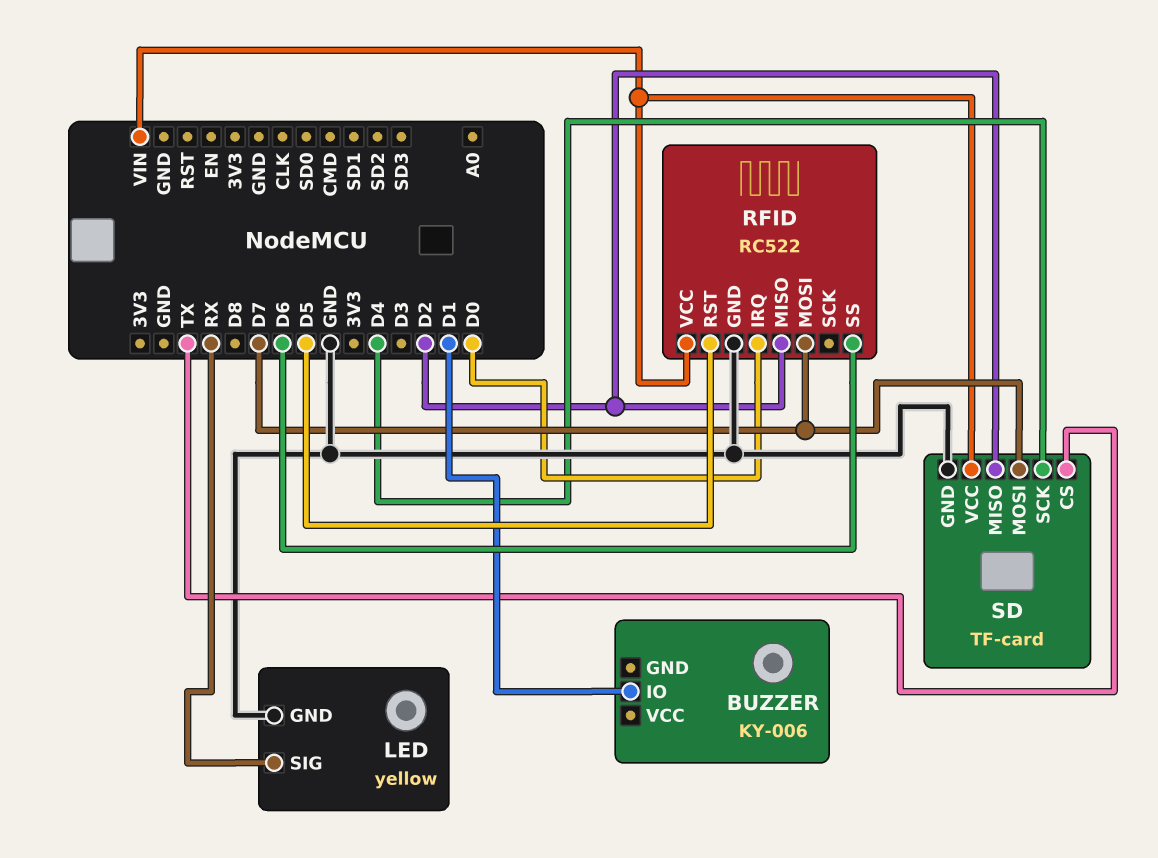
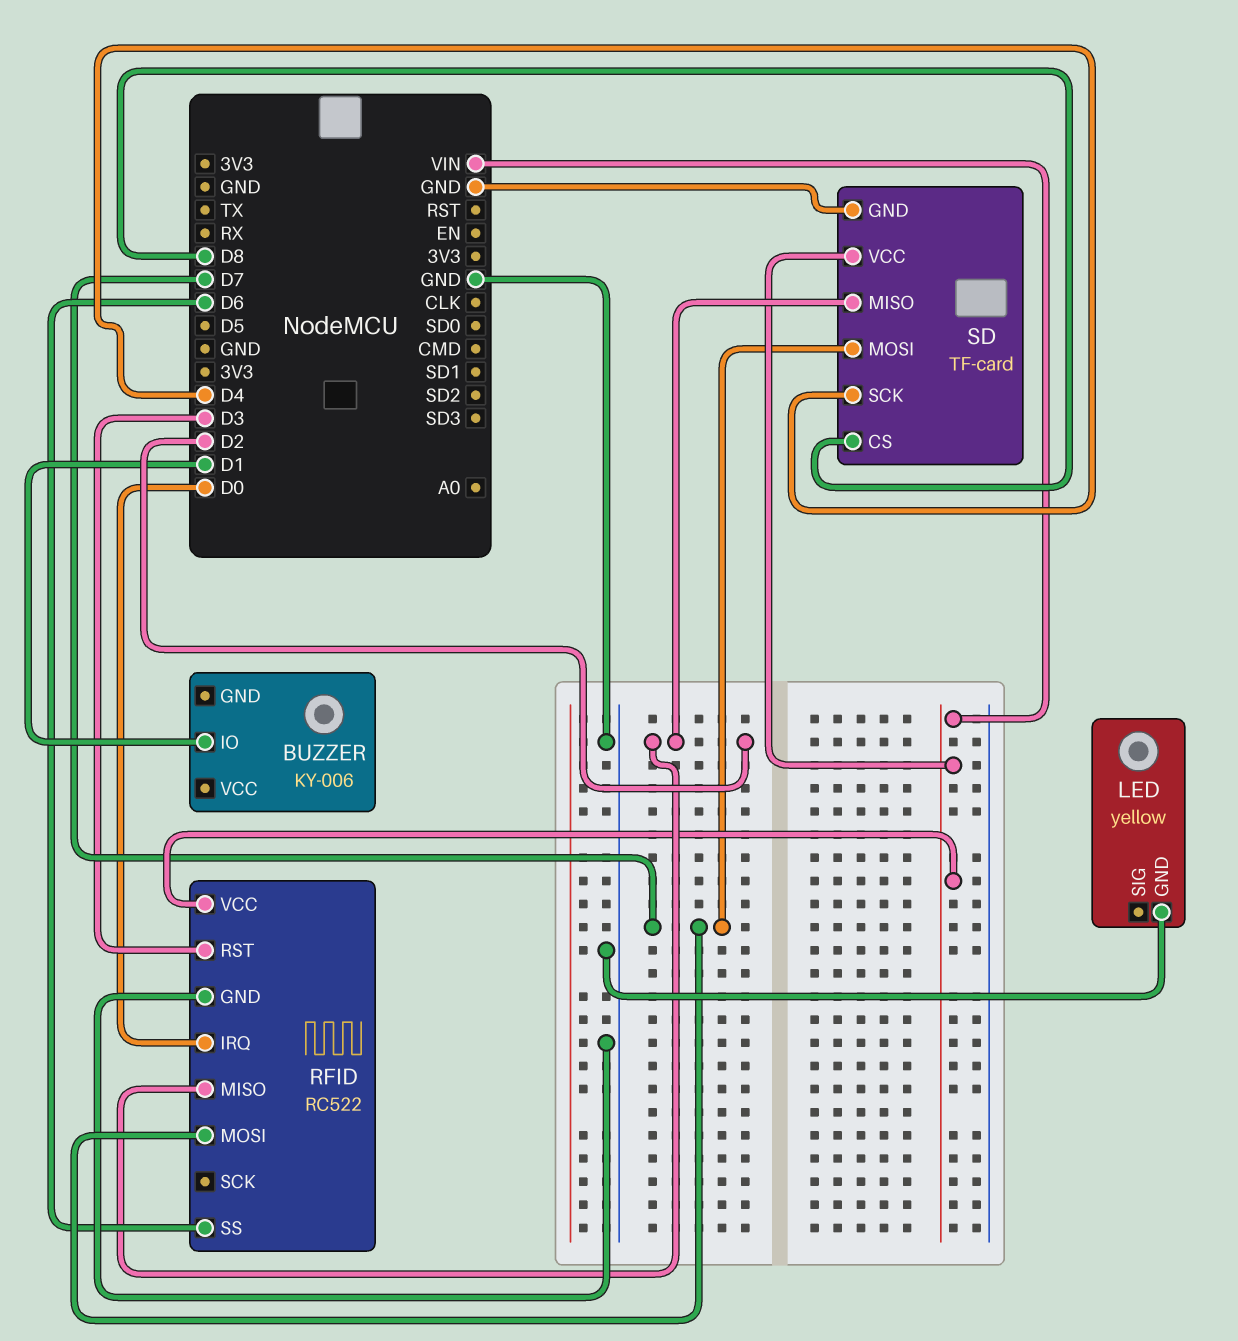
LED pin SIG: RX -> none
RFID pin RST: D5 -> D3
SD pin CS: TX -> D8

